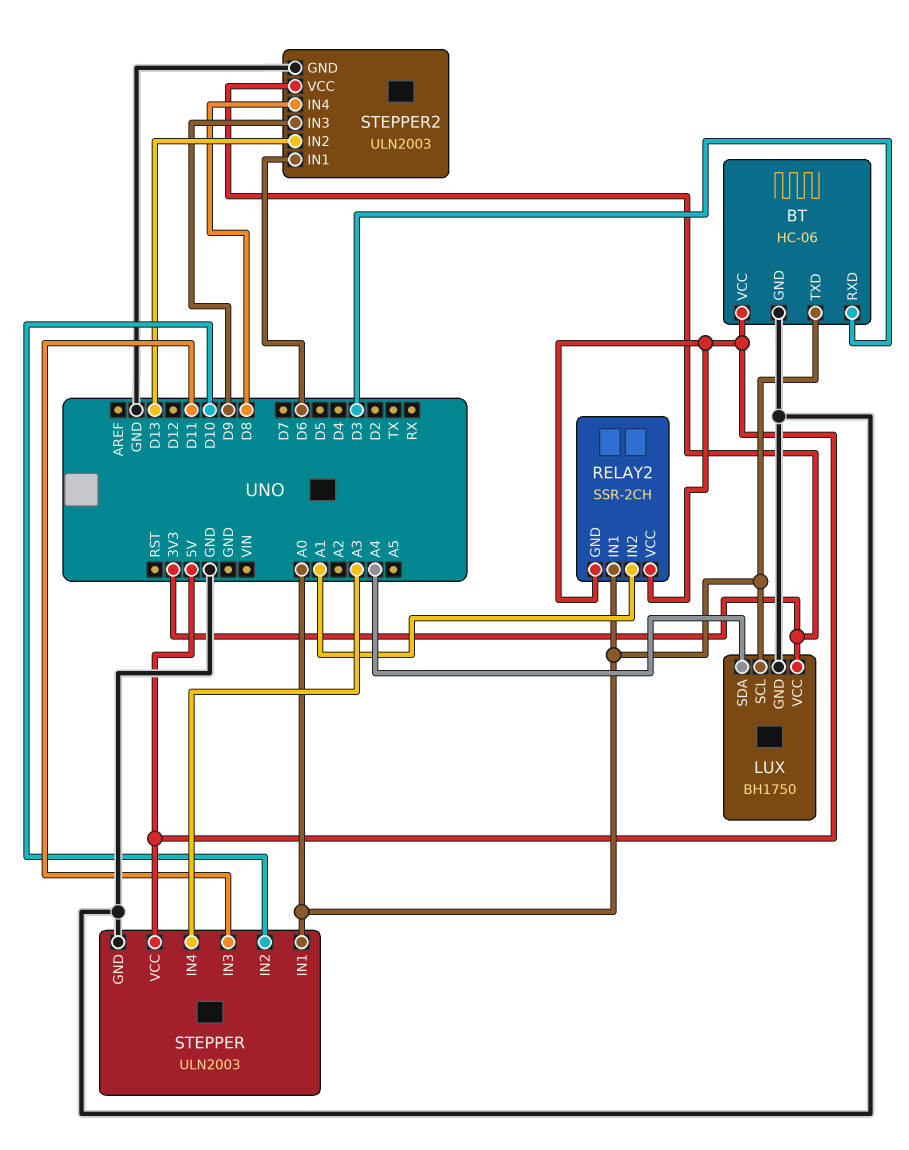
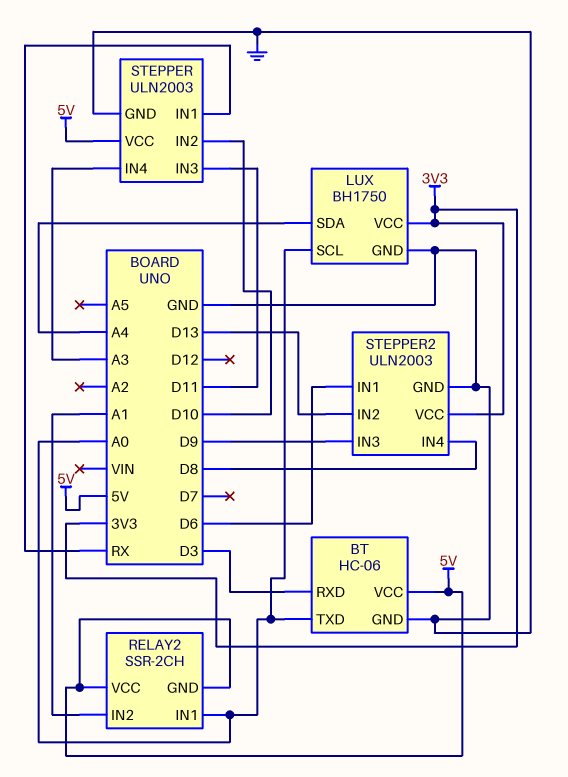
STEPPER pin IN1: A0 -> RX

